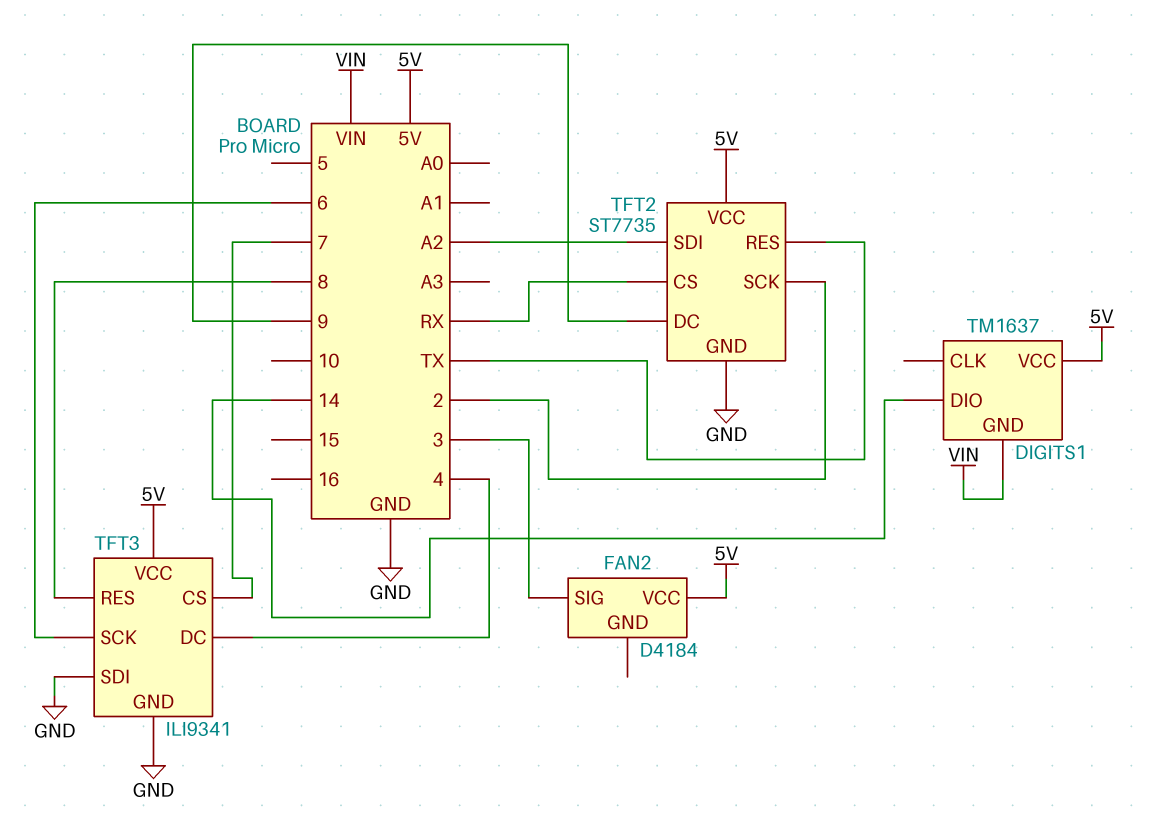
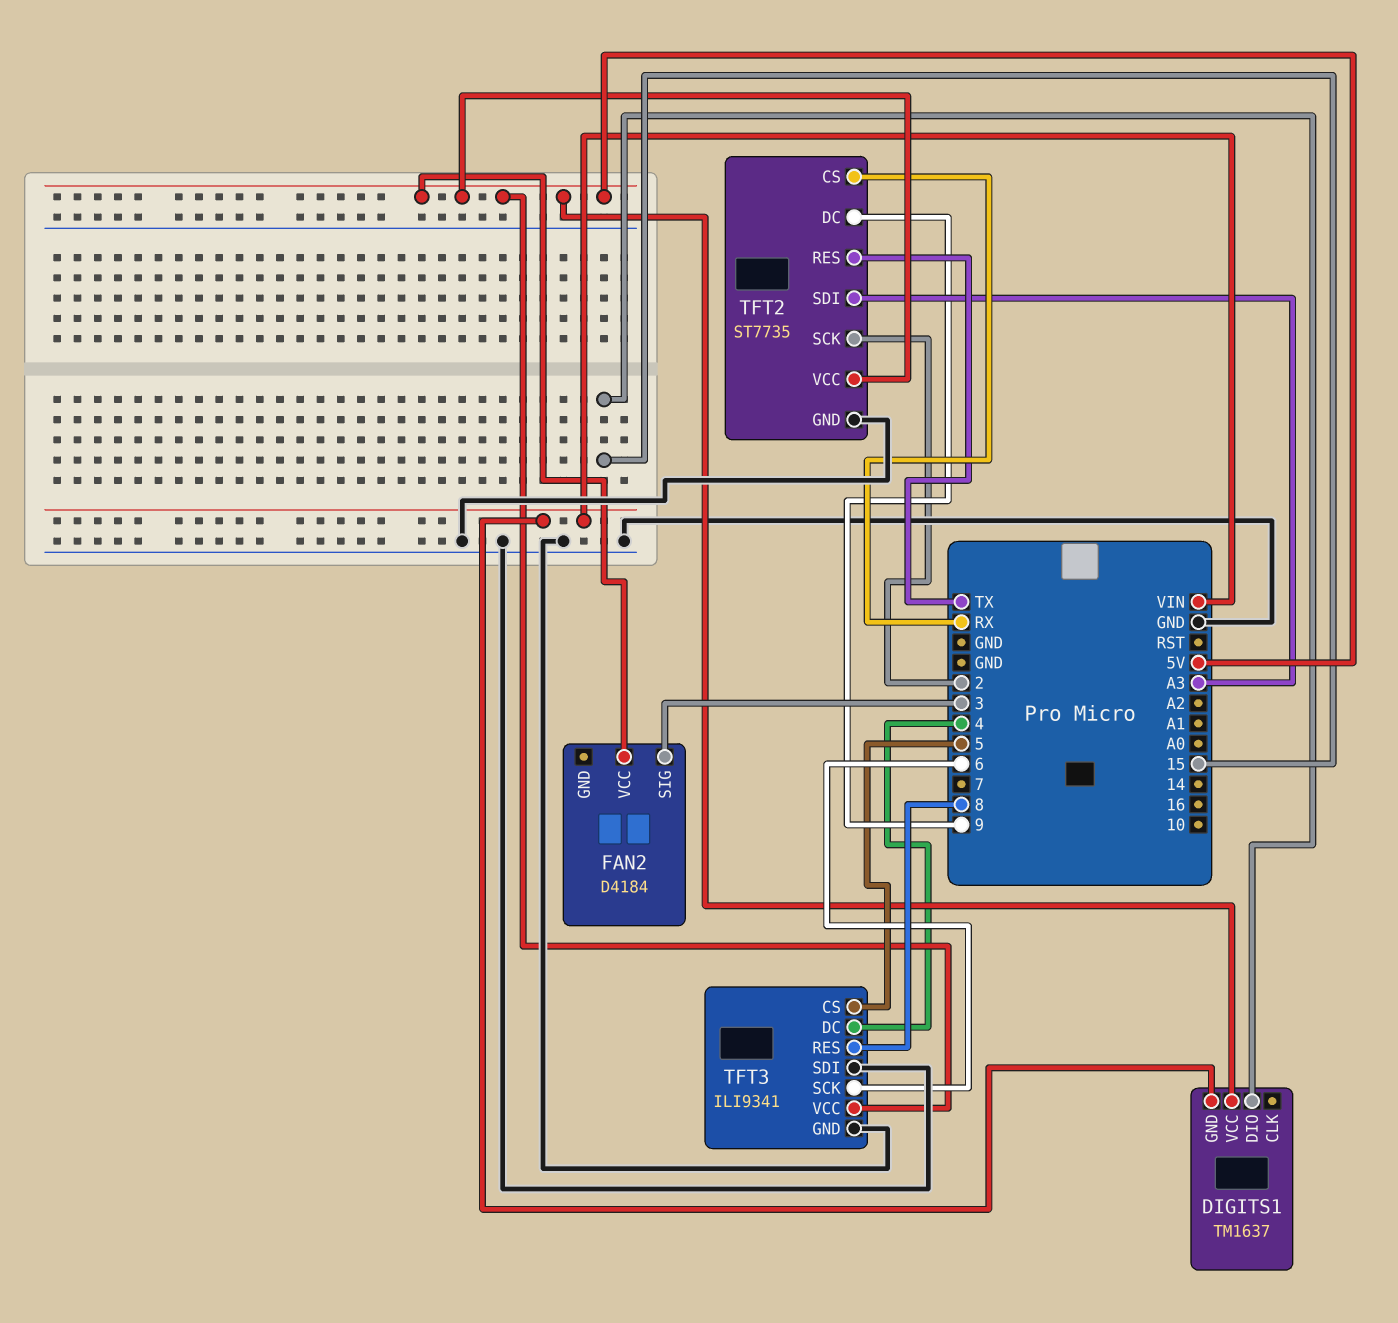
DIGITS1 pin DIO: 14 -> 15
TFT2 pin SDI: A2 -> A3
TFT3 pin CS: 7 -> 5

